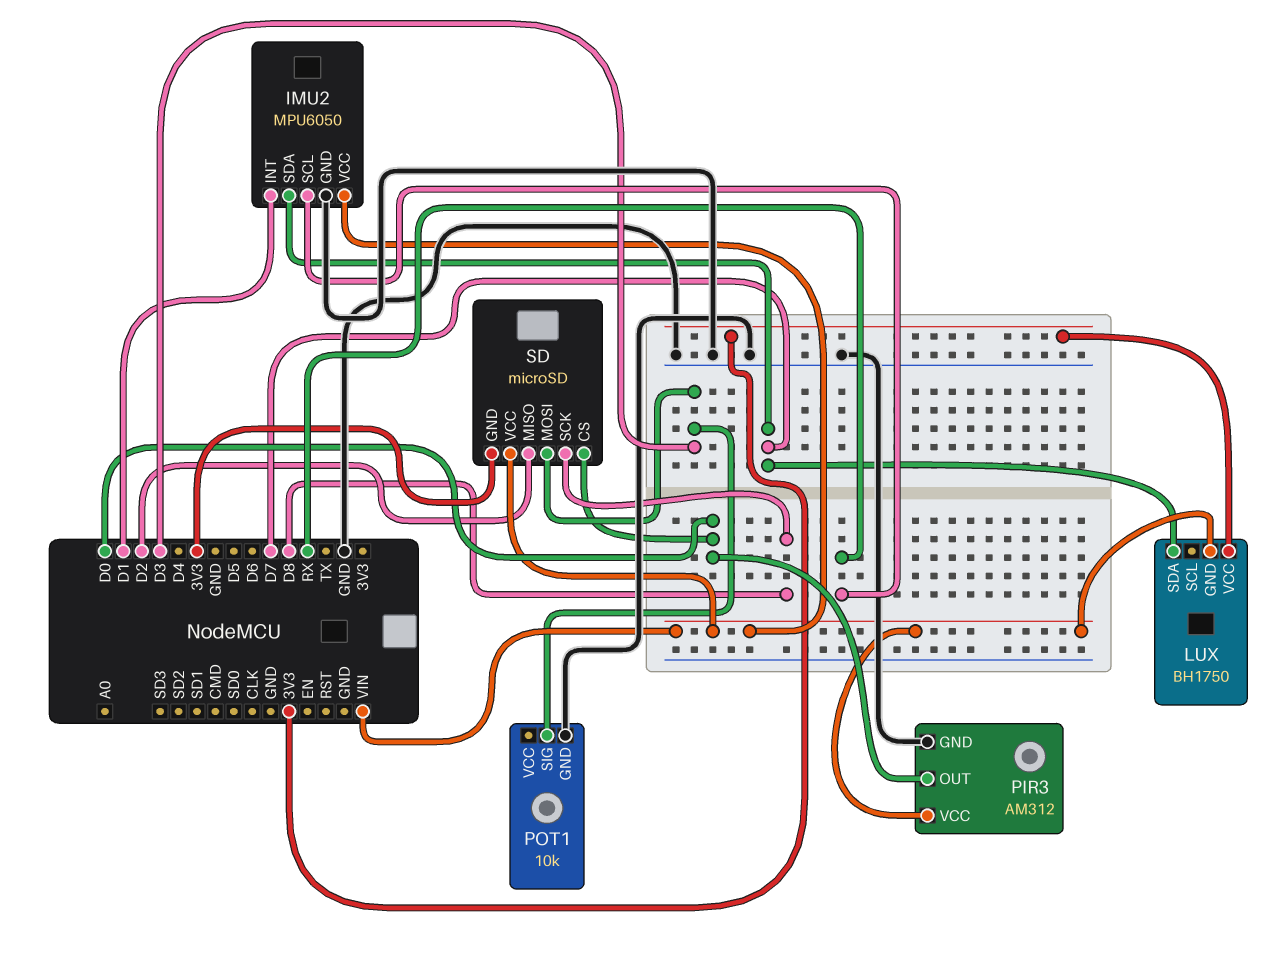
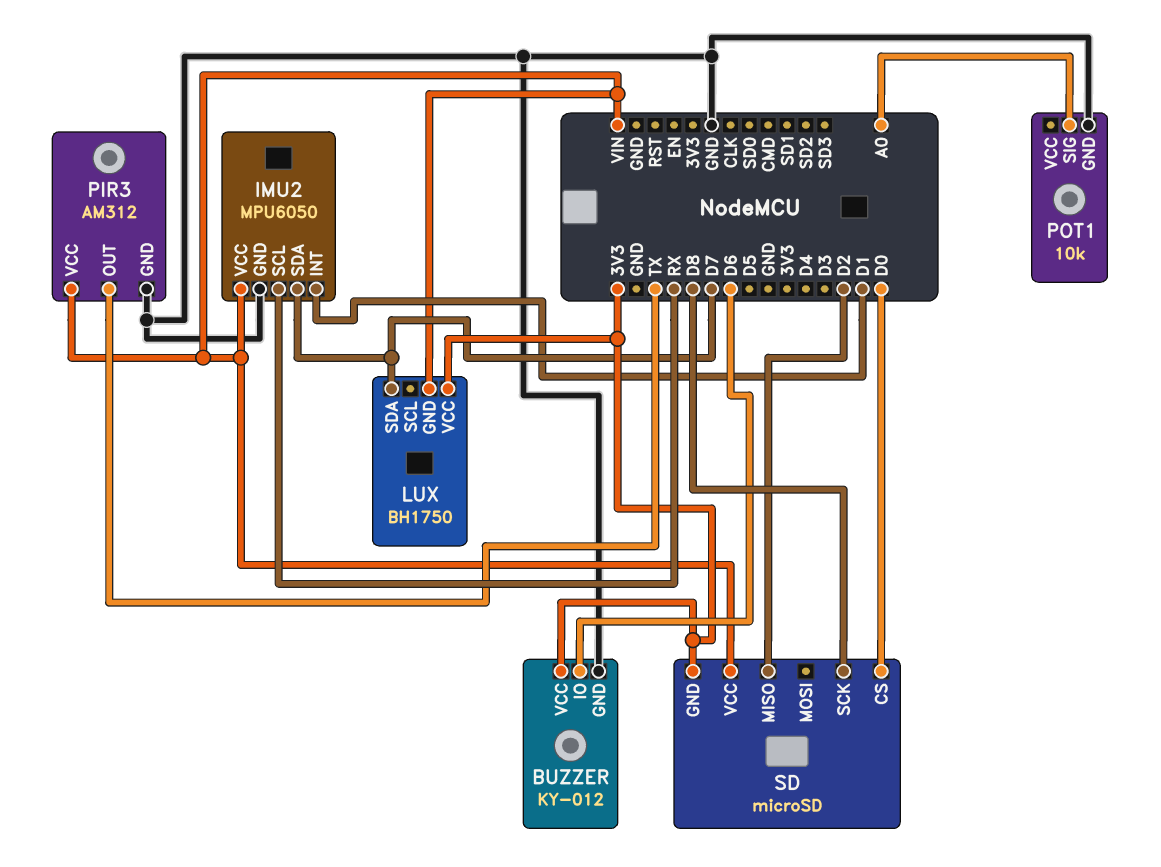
BUZZER: none -> KY-012
BUZZER pin GND: none -> GND
BUZZER pin IO: none -> D6
BUZZER pin VCC: none -> 3V3
PIR3 pin OUT: D0 -> TX
POT1 pin SIG: D3 -> A0
SD pin MOSI: D3 -> none

